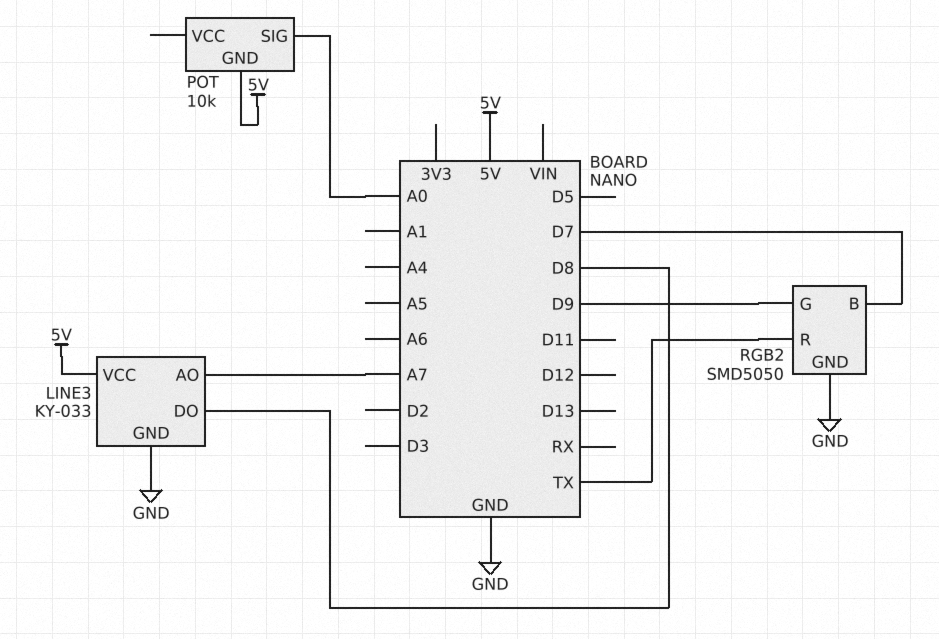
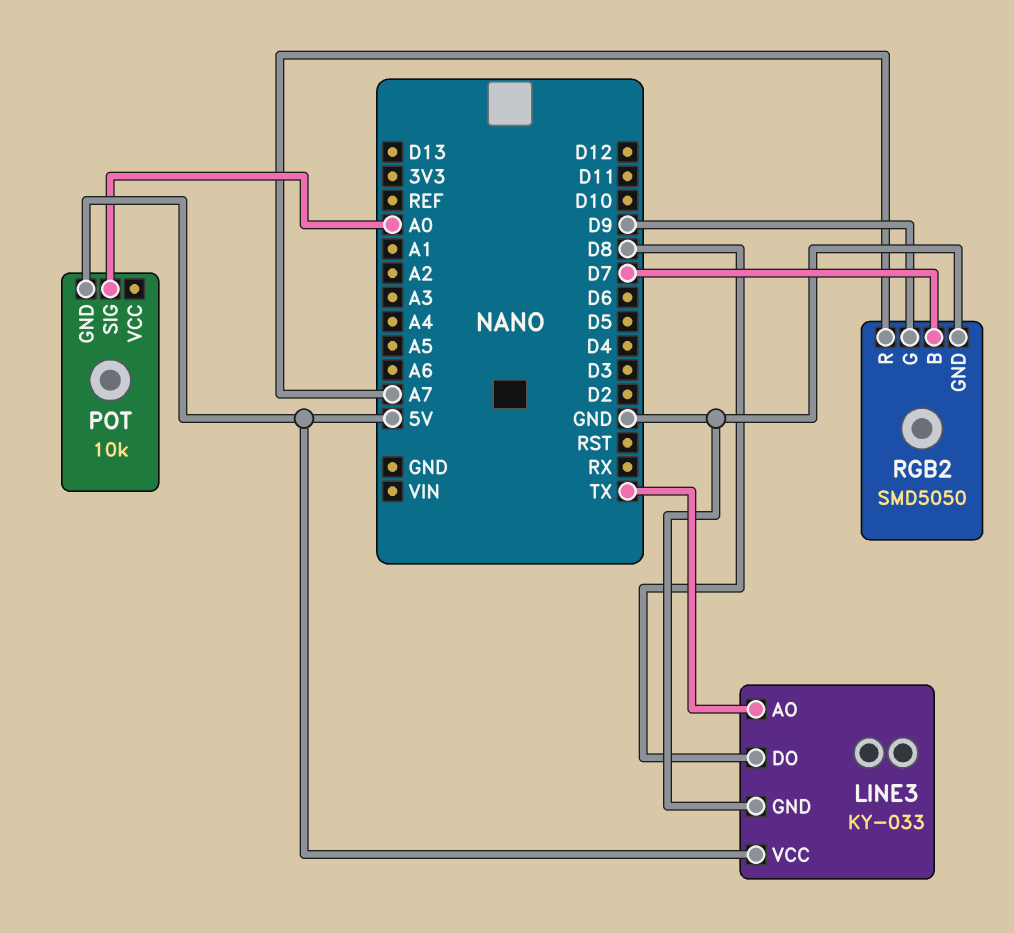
LINE3 pin AO: A7 -> TX
RGB2 pin R: TX -> A7

